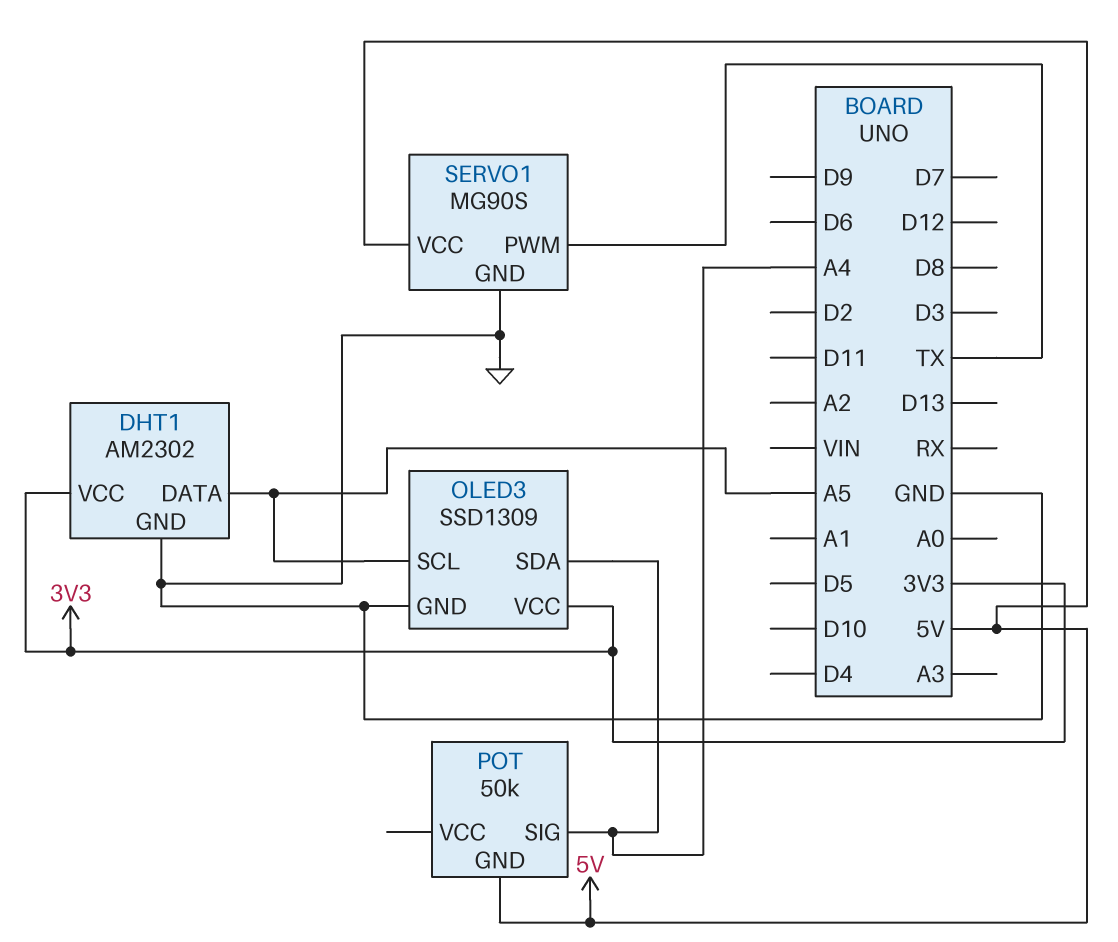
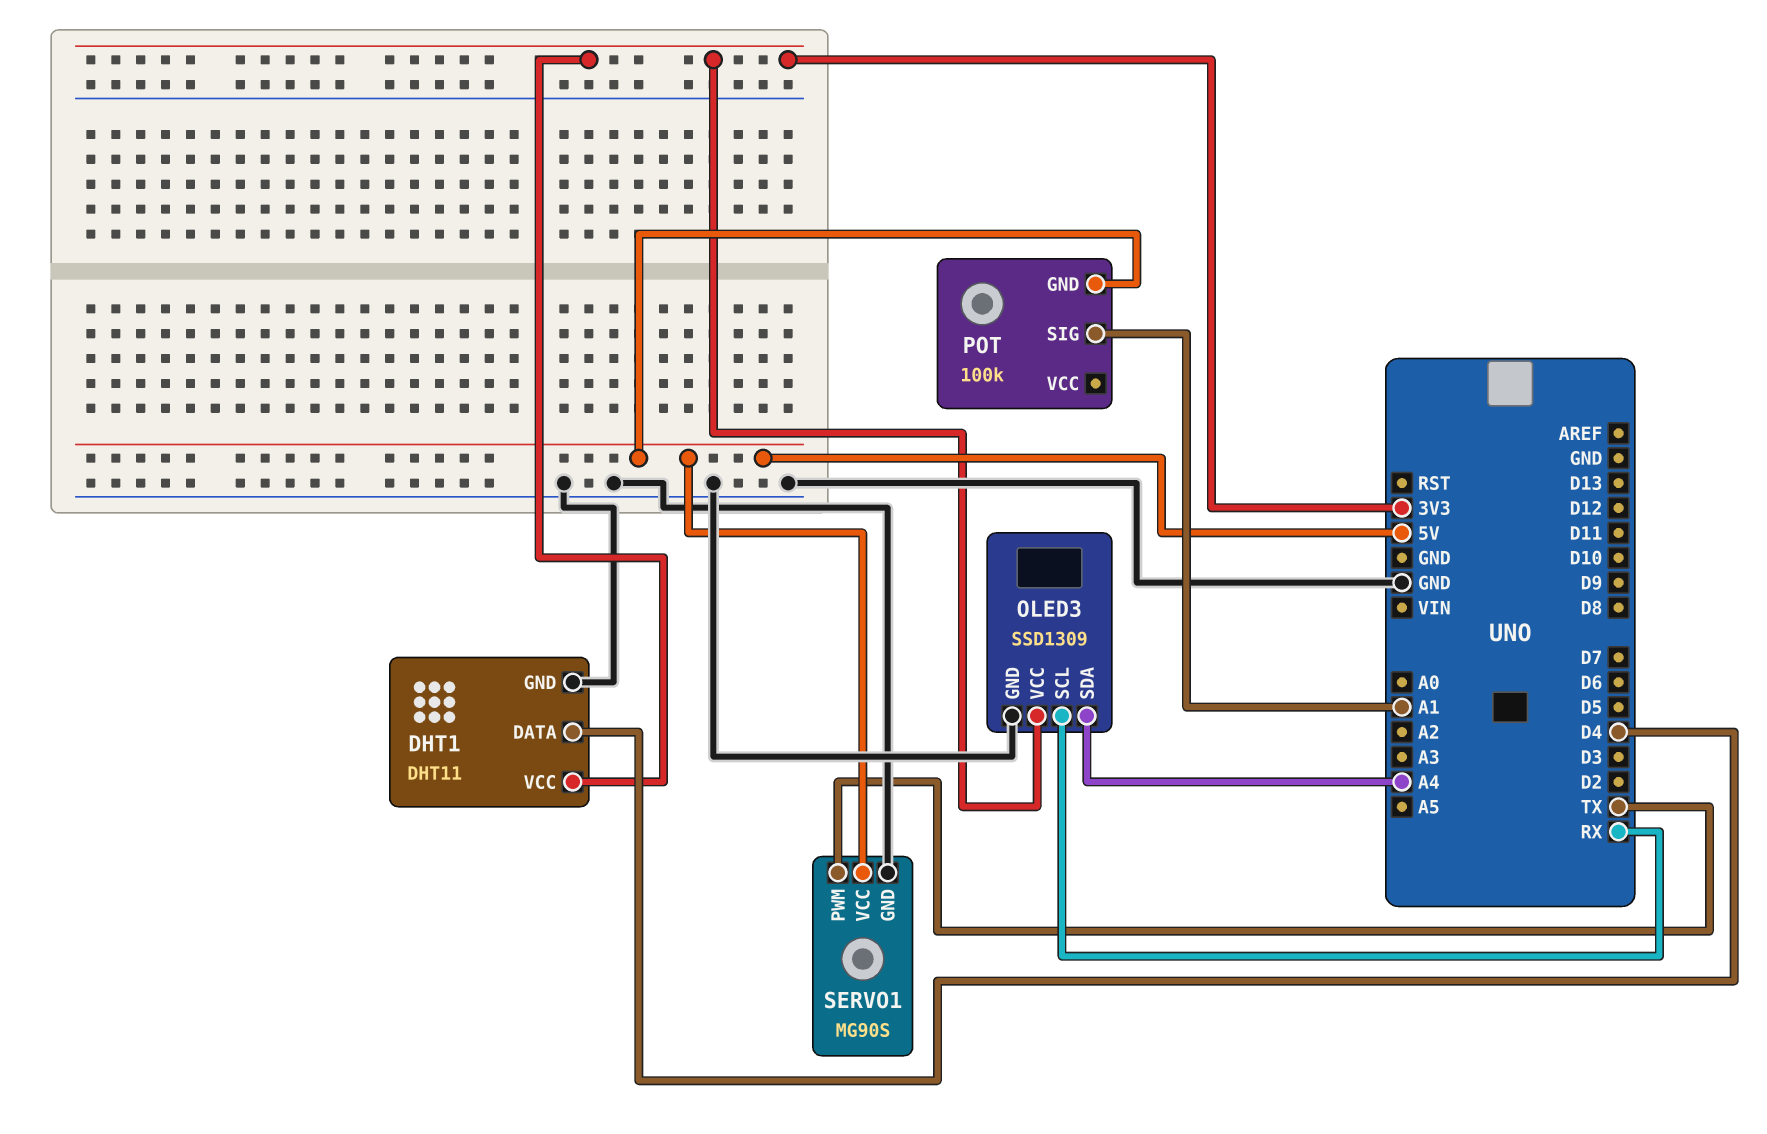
DHT1: AM2302 -> DHT11
DHT1 pin DATA: A5 -> D4
OLED3 pin SCL: A5 -> RX
POT: 50k -> 100k
POT pin SIG: A4 -> A1

